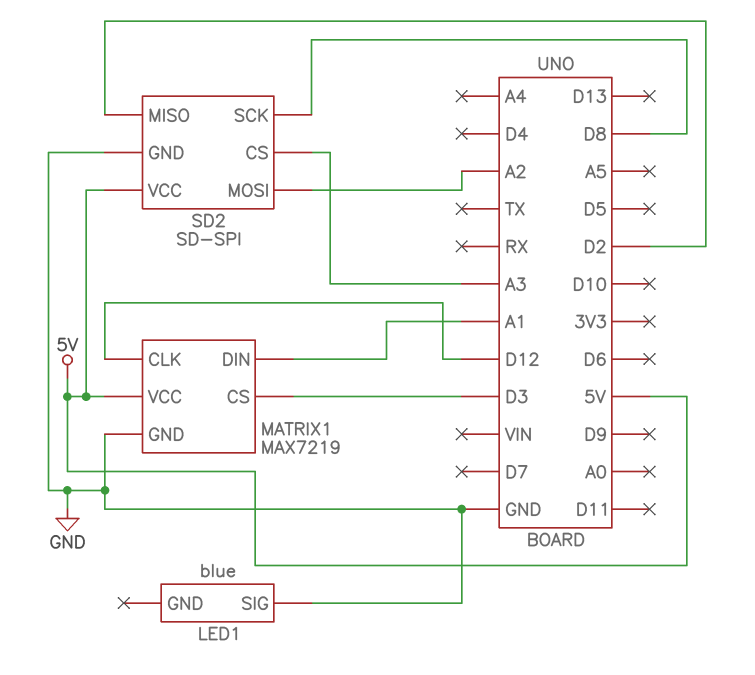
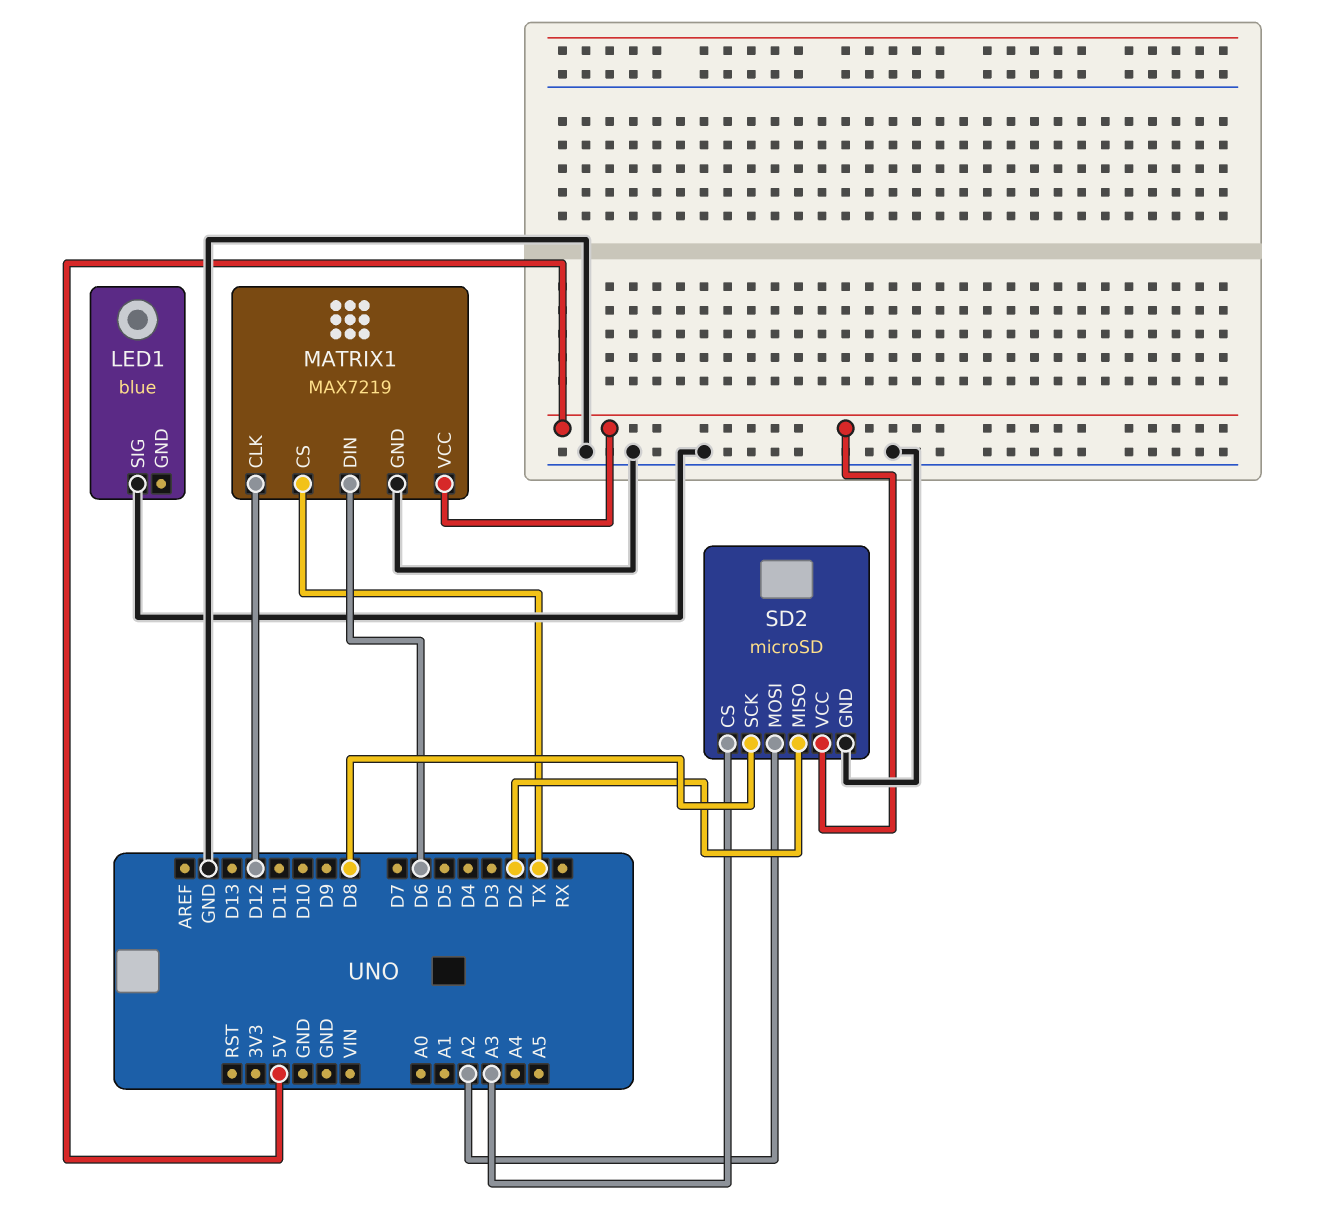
MATRIX1 pin CS: D3 -> TX
MATRIX1 pin DIN: A1 -> D6
SD2: SD-SPI -> microSD

